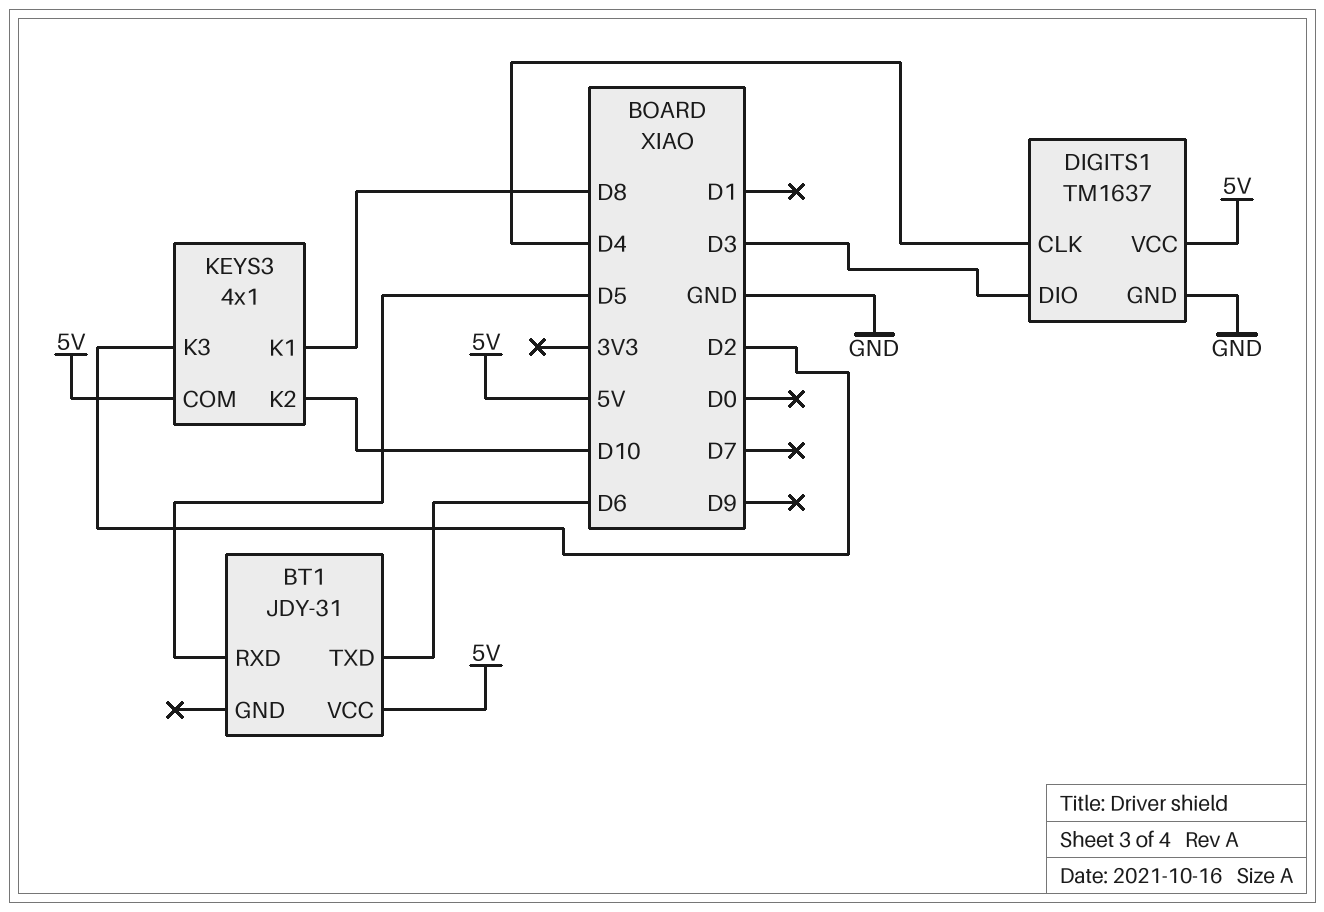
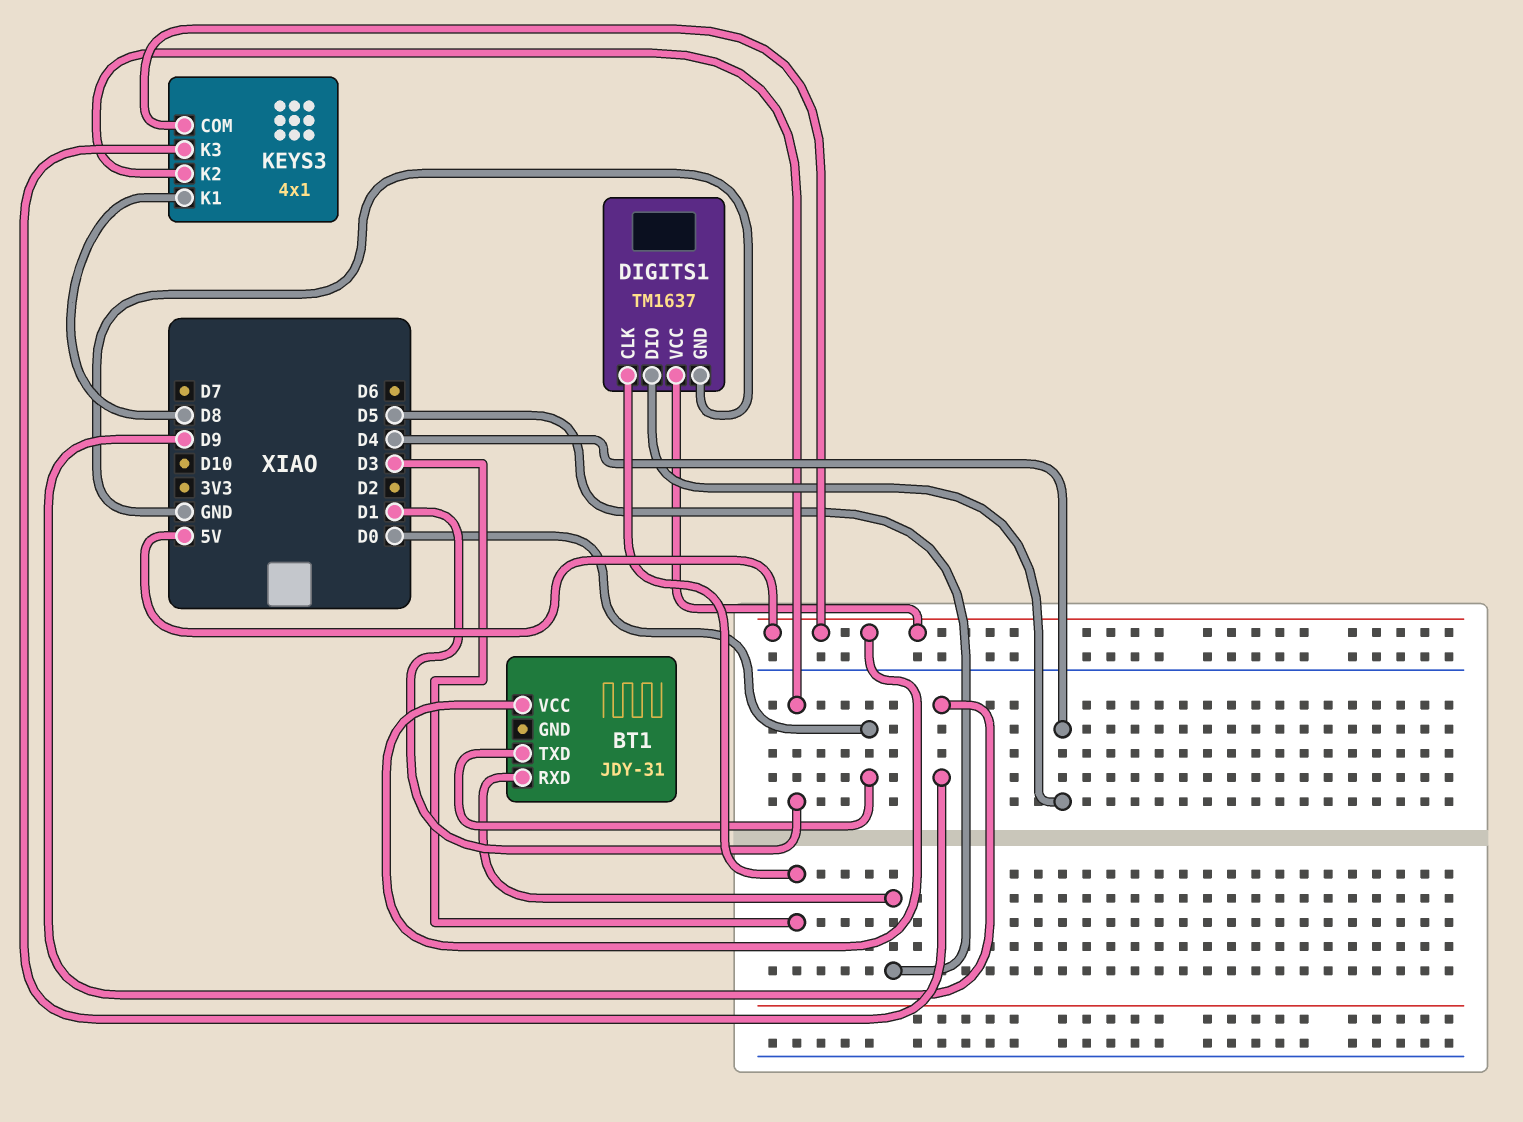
BT1 pin TXD: D6 -> D0
DIGITS1 pin CLK: D4 -> D3
DIGITS1 pin DIO: D3 -> D4
KEYS3 pin K2: D10 -> D1
KEYS3 pin K3: D2 -> D9

